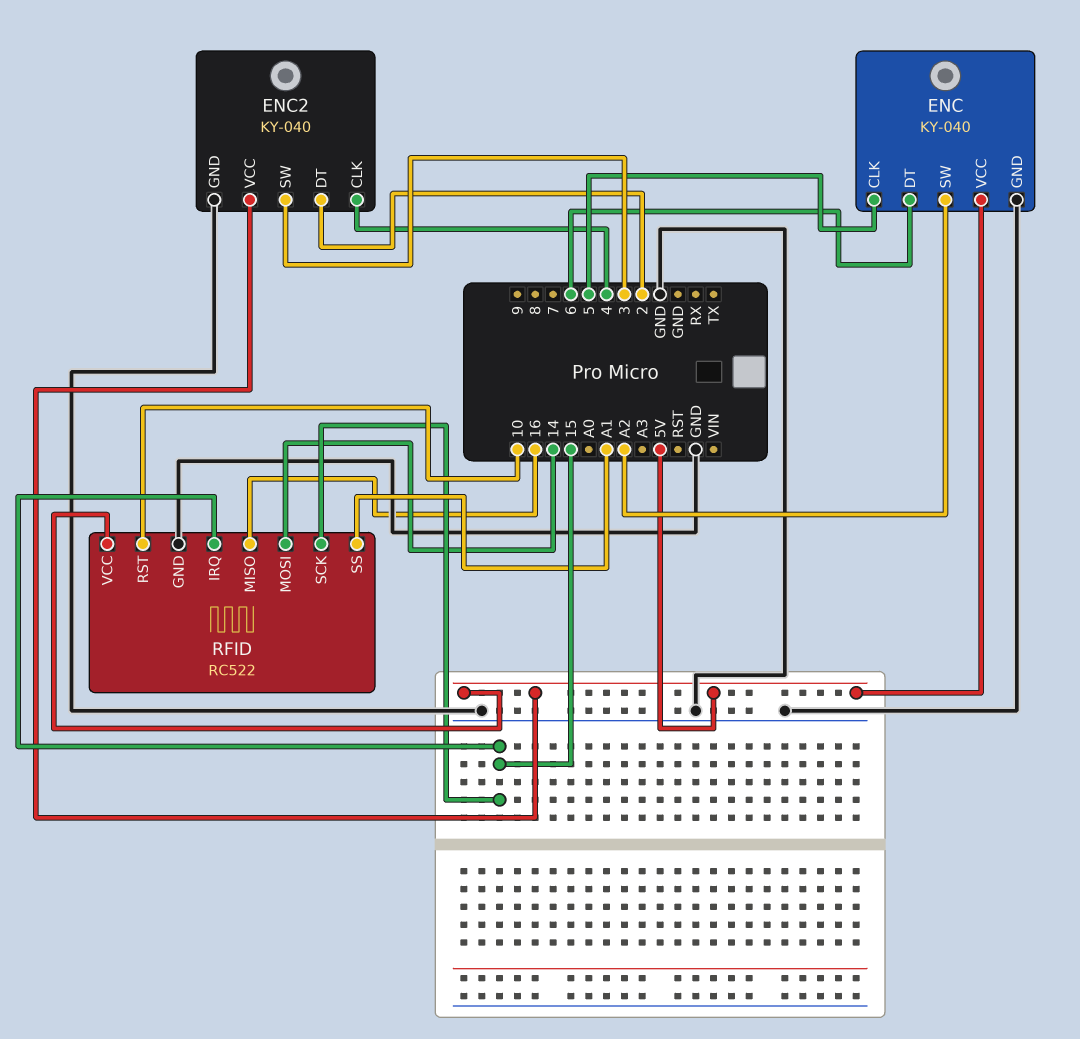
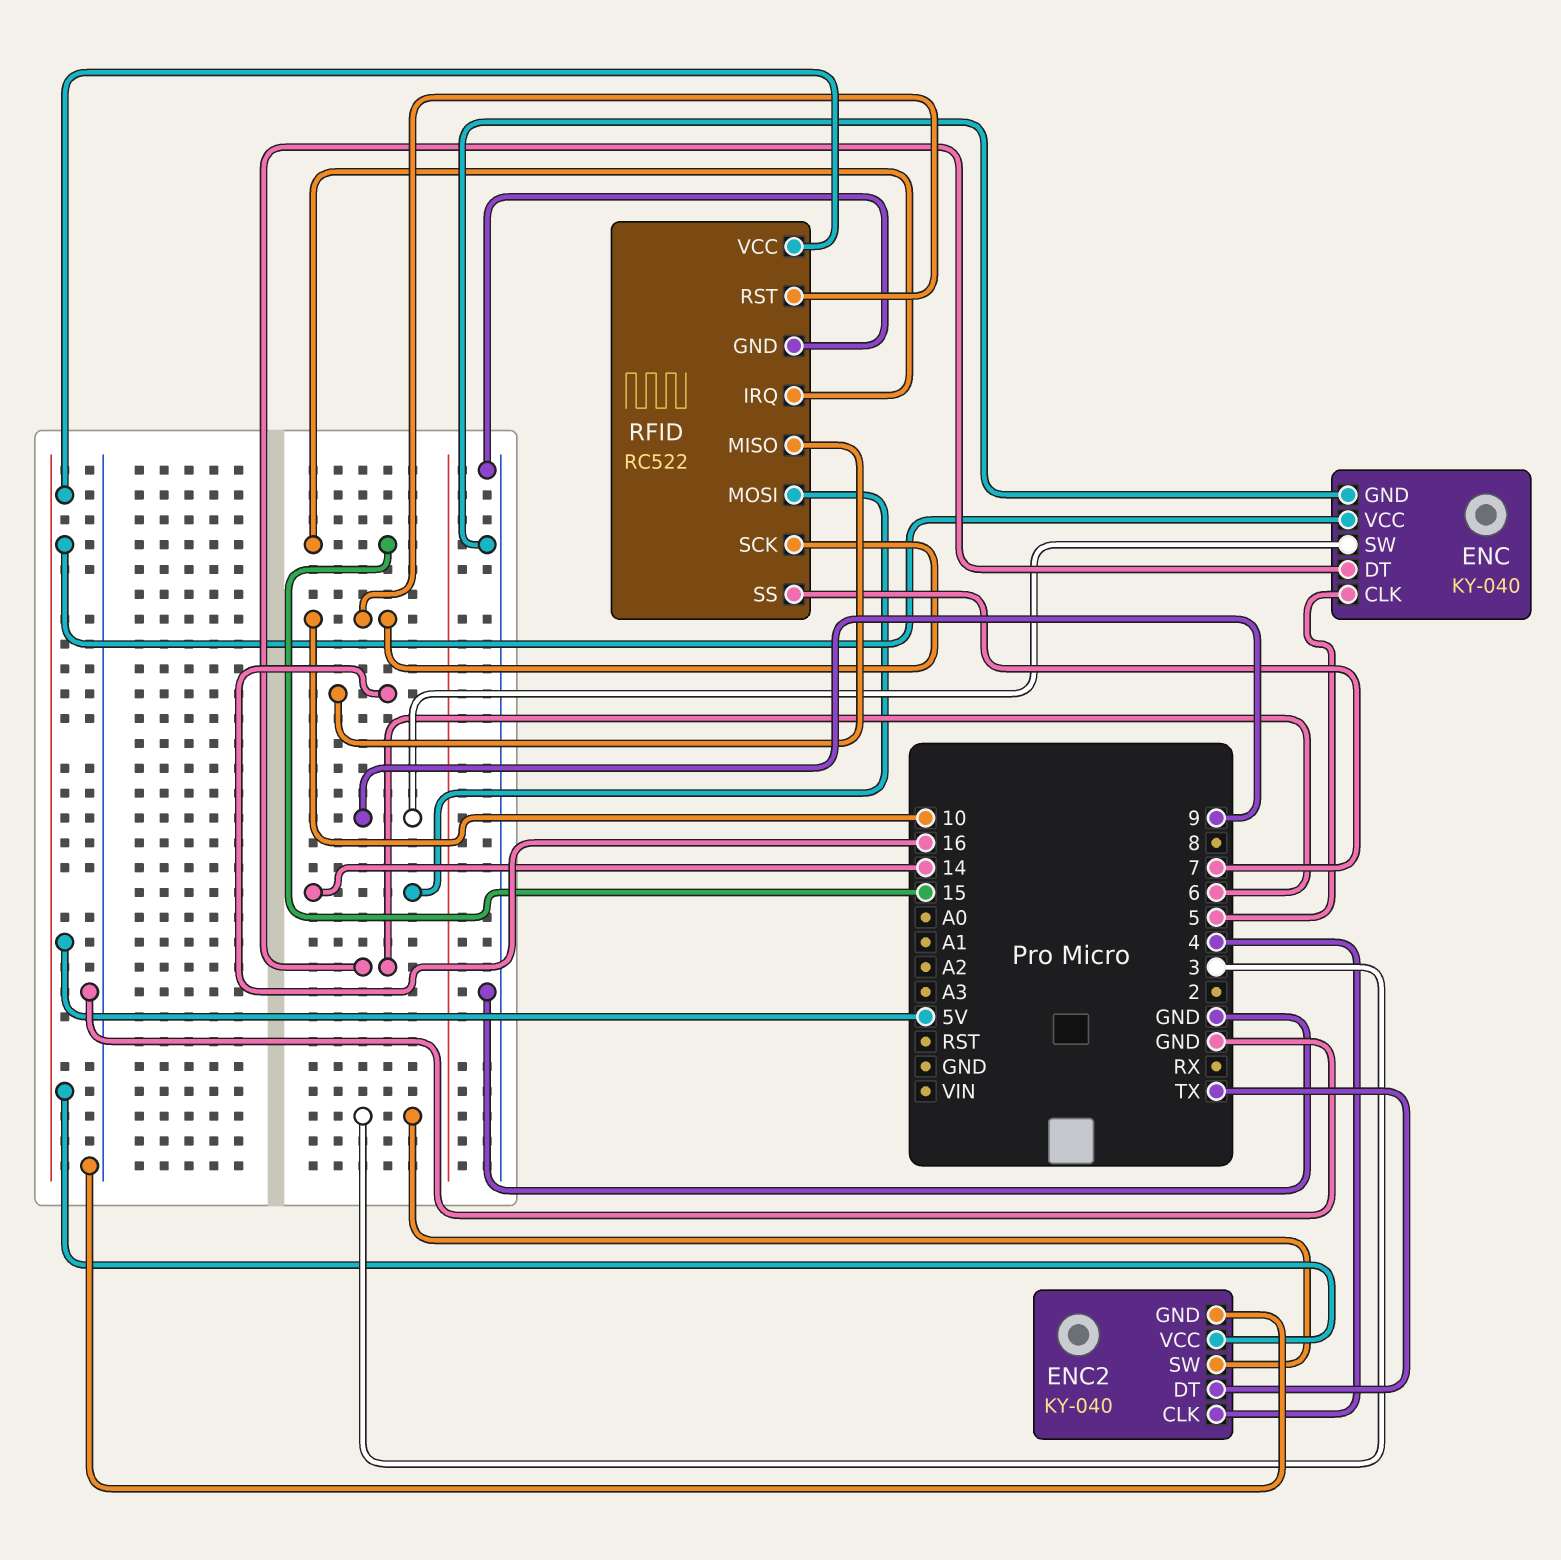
ENC pin SW: A2 -> 9
ENC2 pin DT: 2 -> TX
RFID pin SCK: 15 -> 10
RFID pin SS: A1 -> 7

